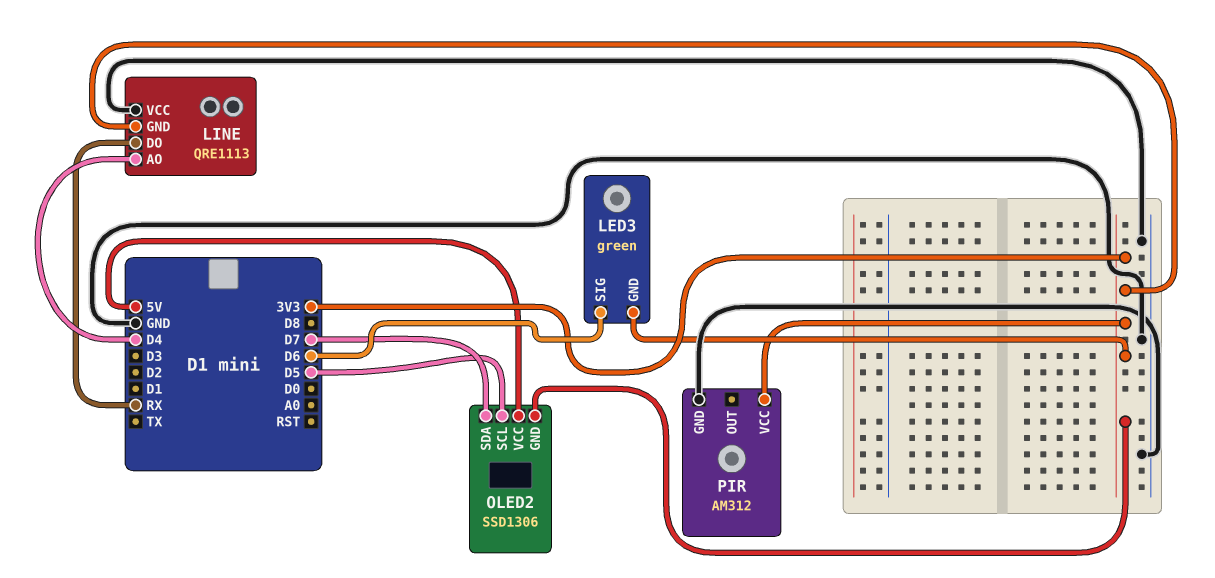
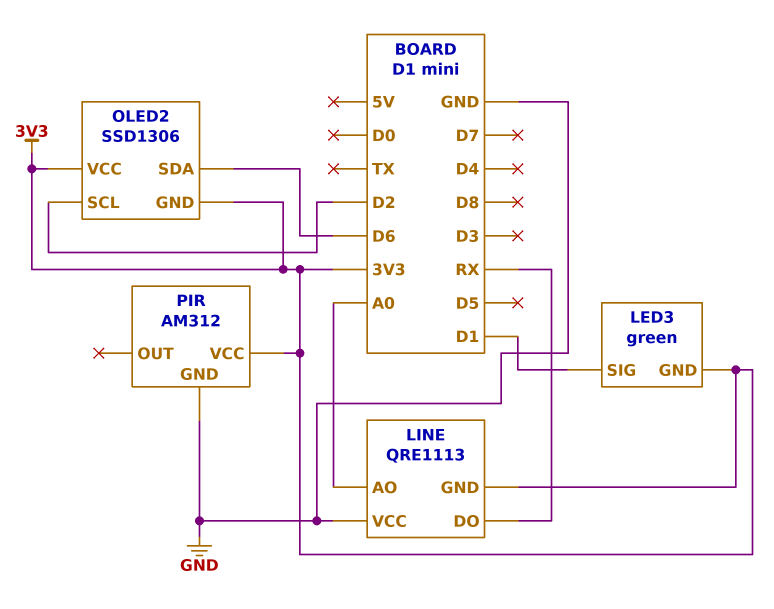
LED3 pin SIG: D6 -> D1
LINE pin AO: D4 -> A0
OLED2 pin SCL: D5 -> D2
OLED2 pin SDA: D7 -> D6
OLED2 pin VCC: 5V -> 3V3

